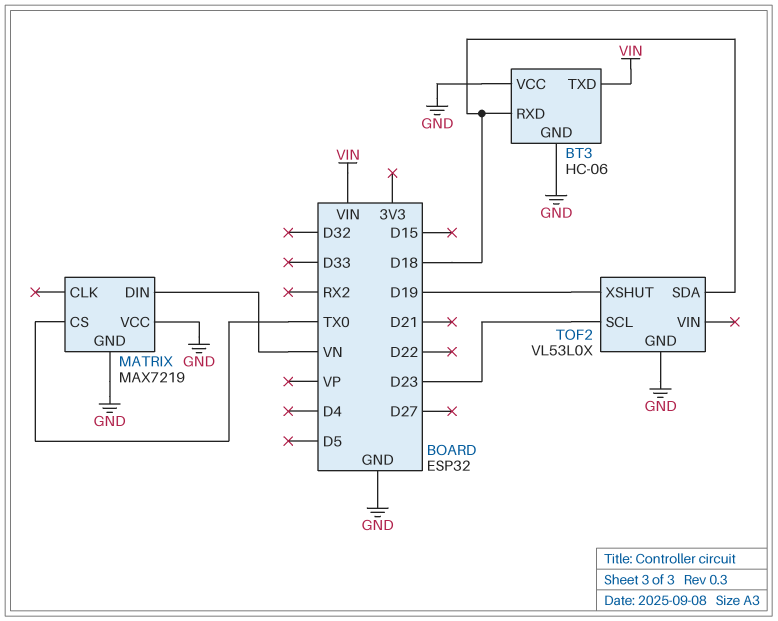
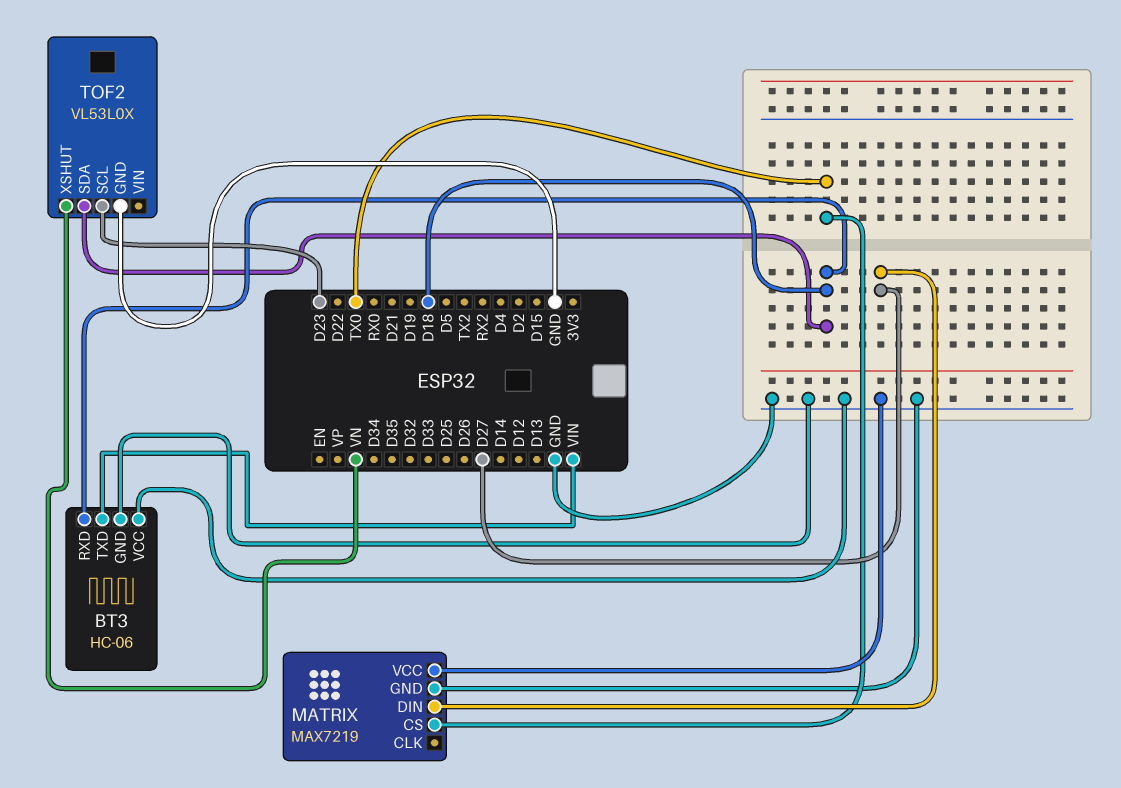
MATRIX pin DIN: VN -> D27
TOF2 pin XSHUT: D19 -> VN

